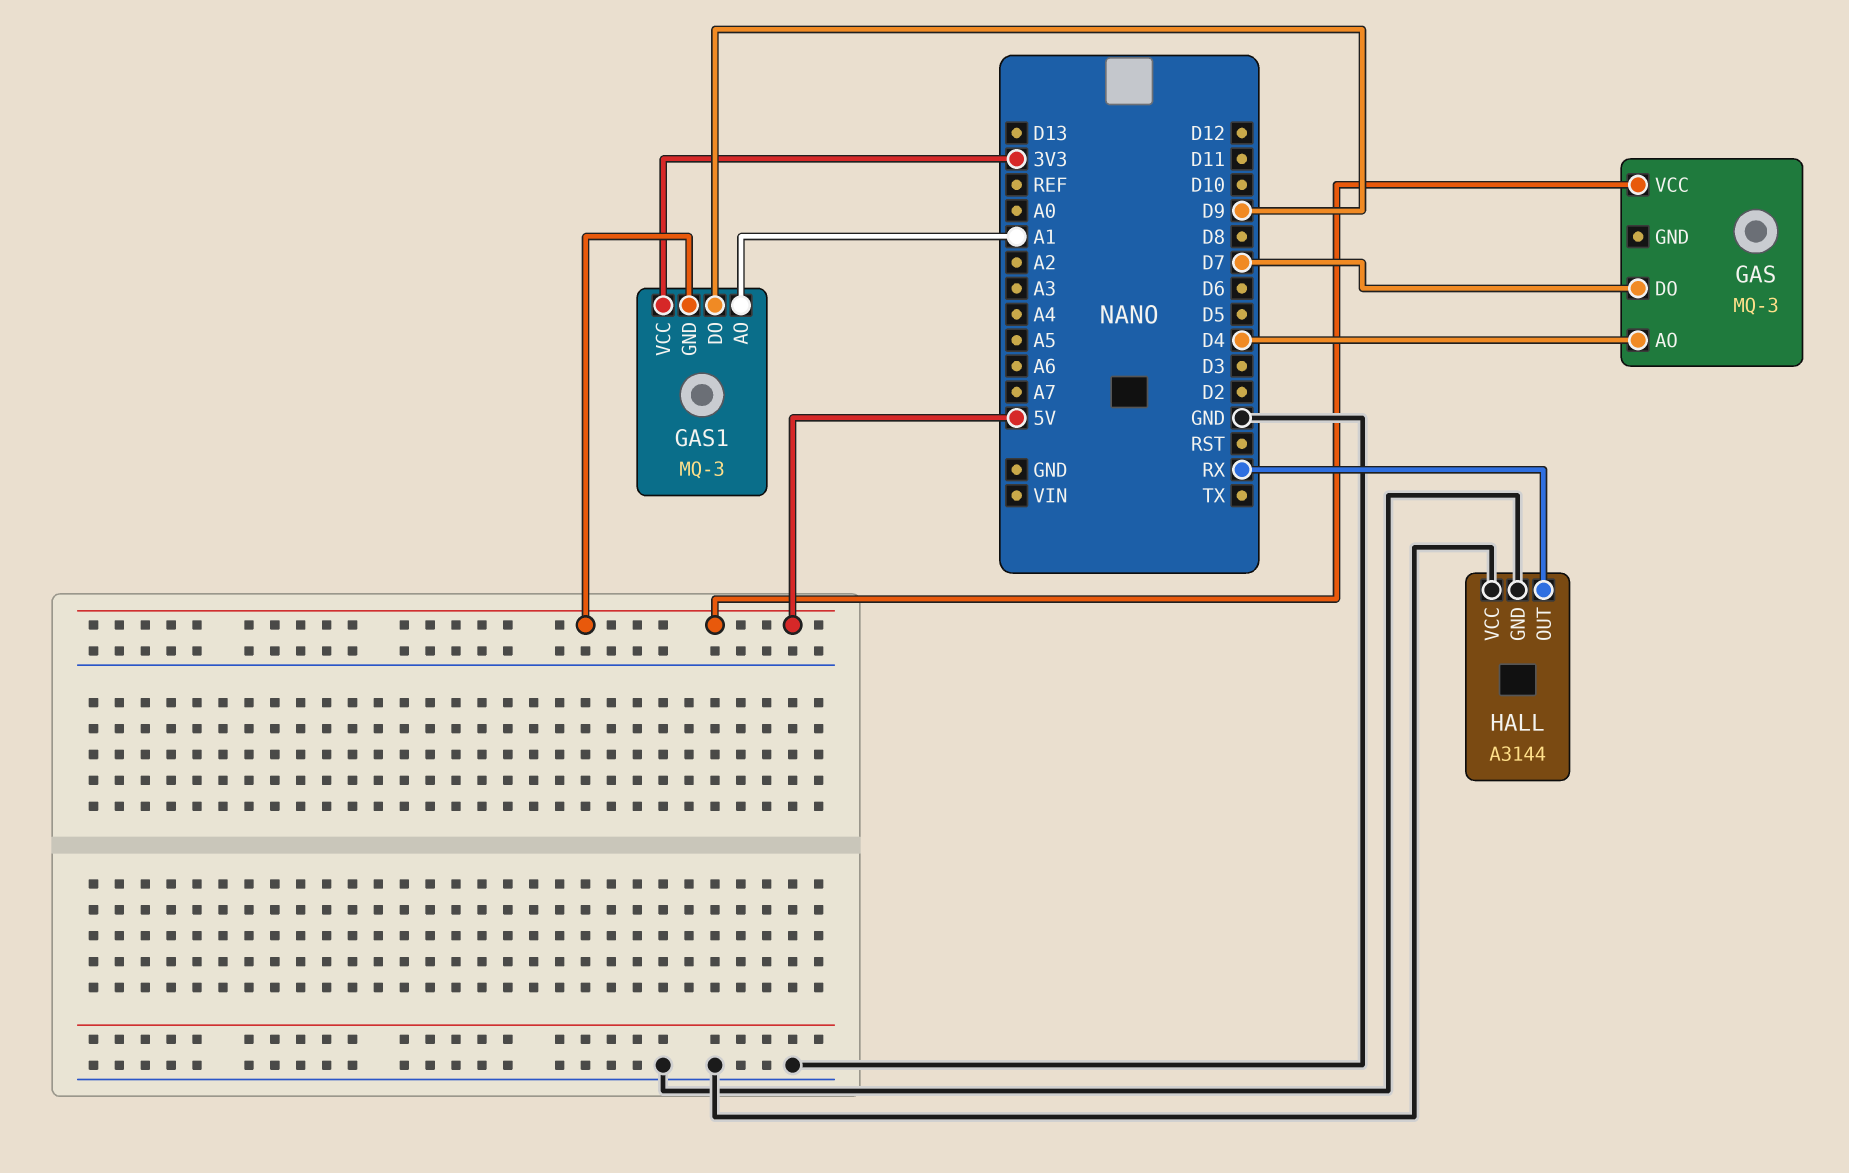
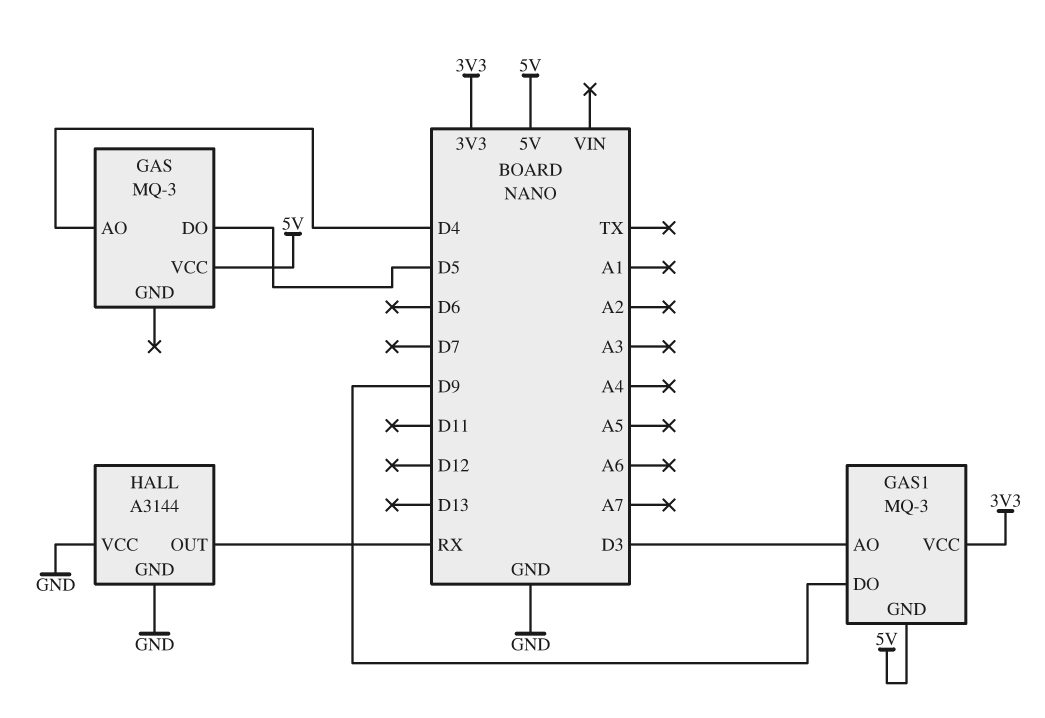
GAS pin DO: D7 -> D5
GAS1 pin AO: A1 -> D3

